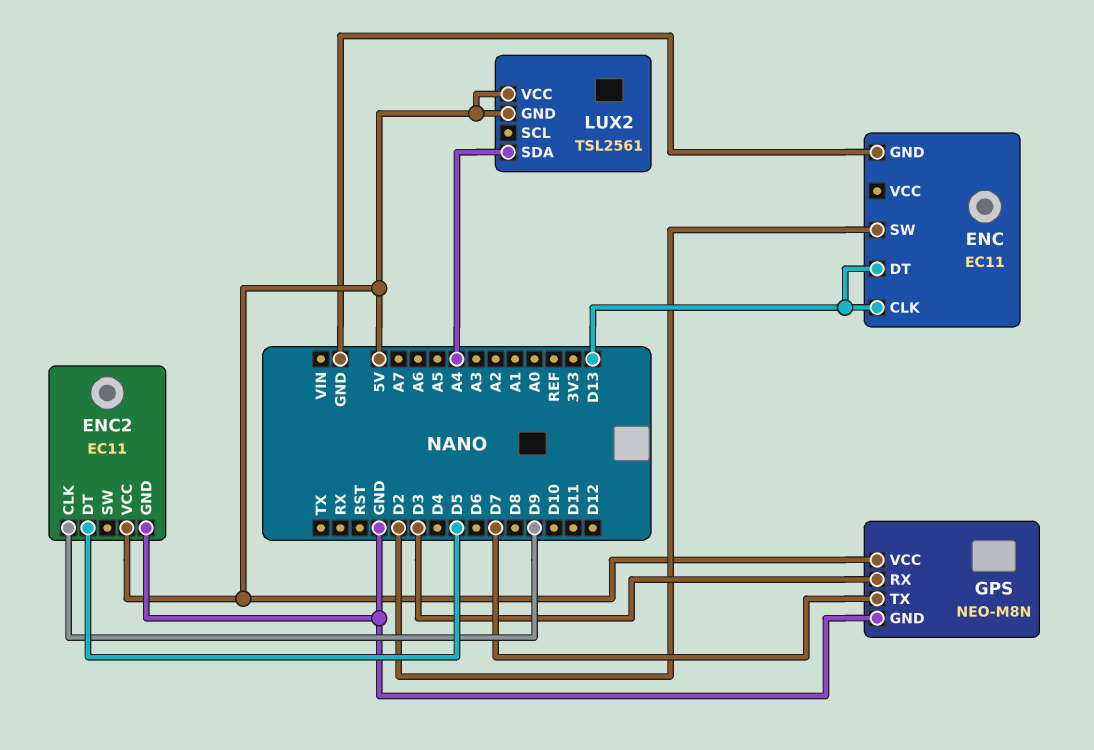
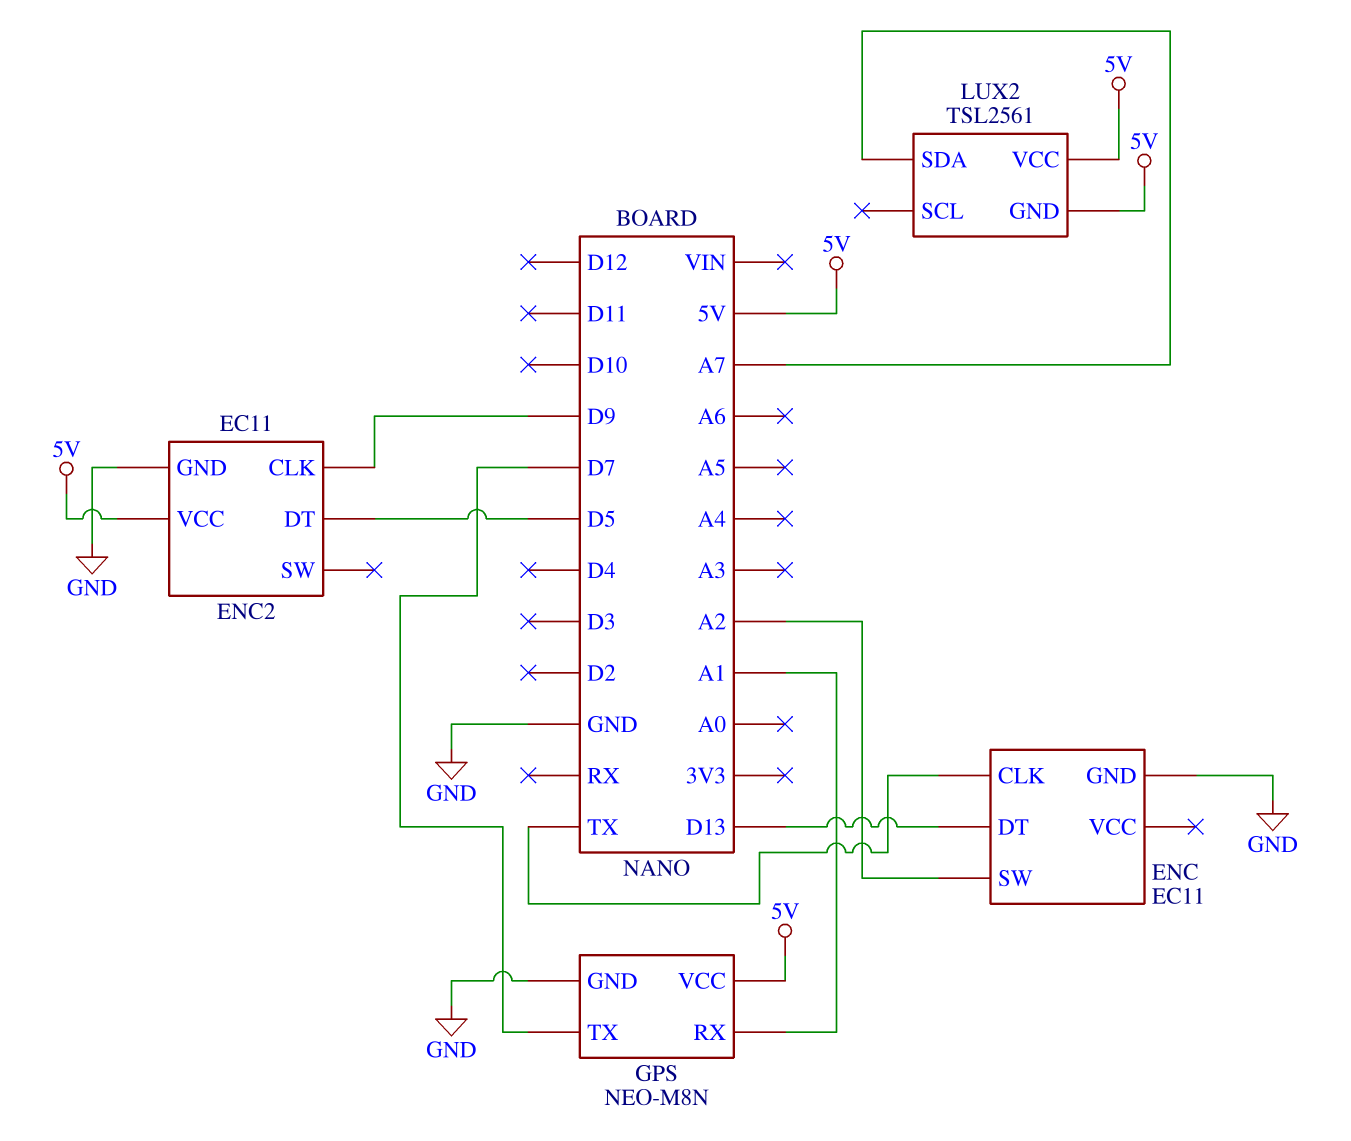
ENC pin CLK: D13 -> TX
ENC pin SW: D2 -> A2
GPS pin RX: D3 -> A1
LUX2 pin SDA: A4 -> A7

